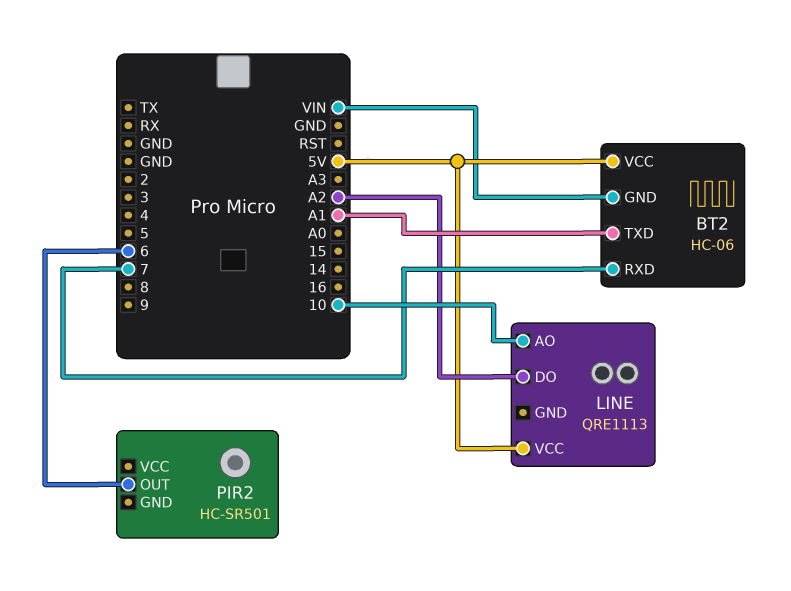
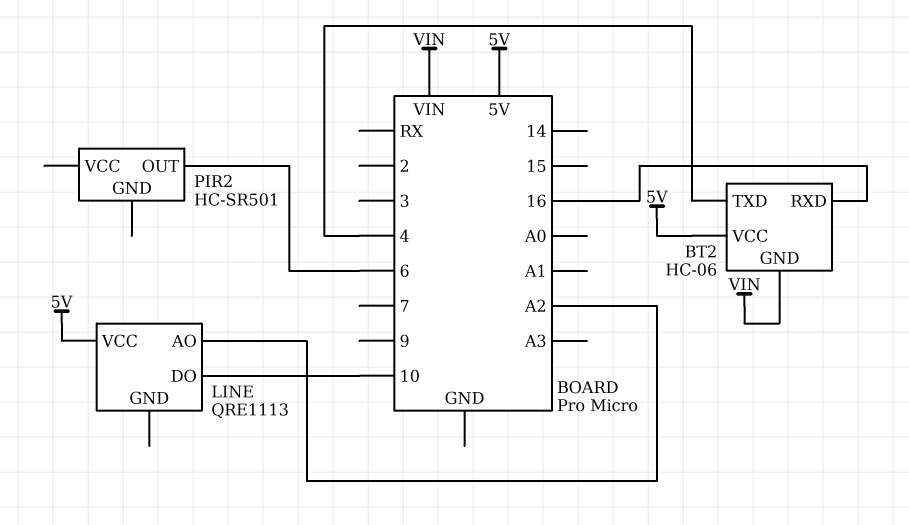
BT2 pin RXD: 7 -> 16
BT2 pin TXD: A1 -> 4
LINE pin AO: 10 -> A2
LINE pin DO: A2 -> 10

